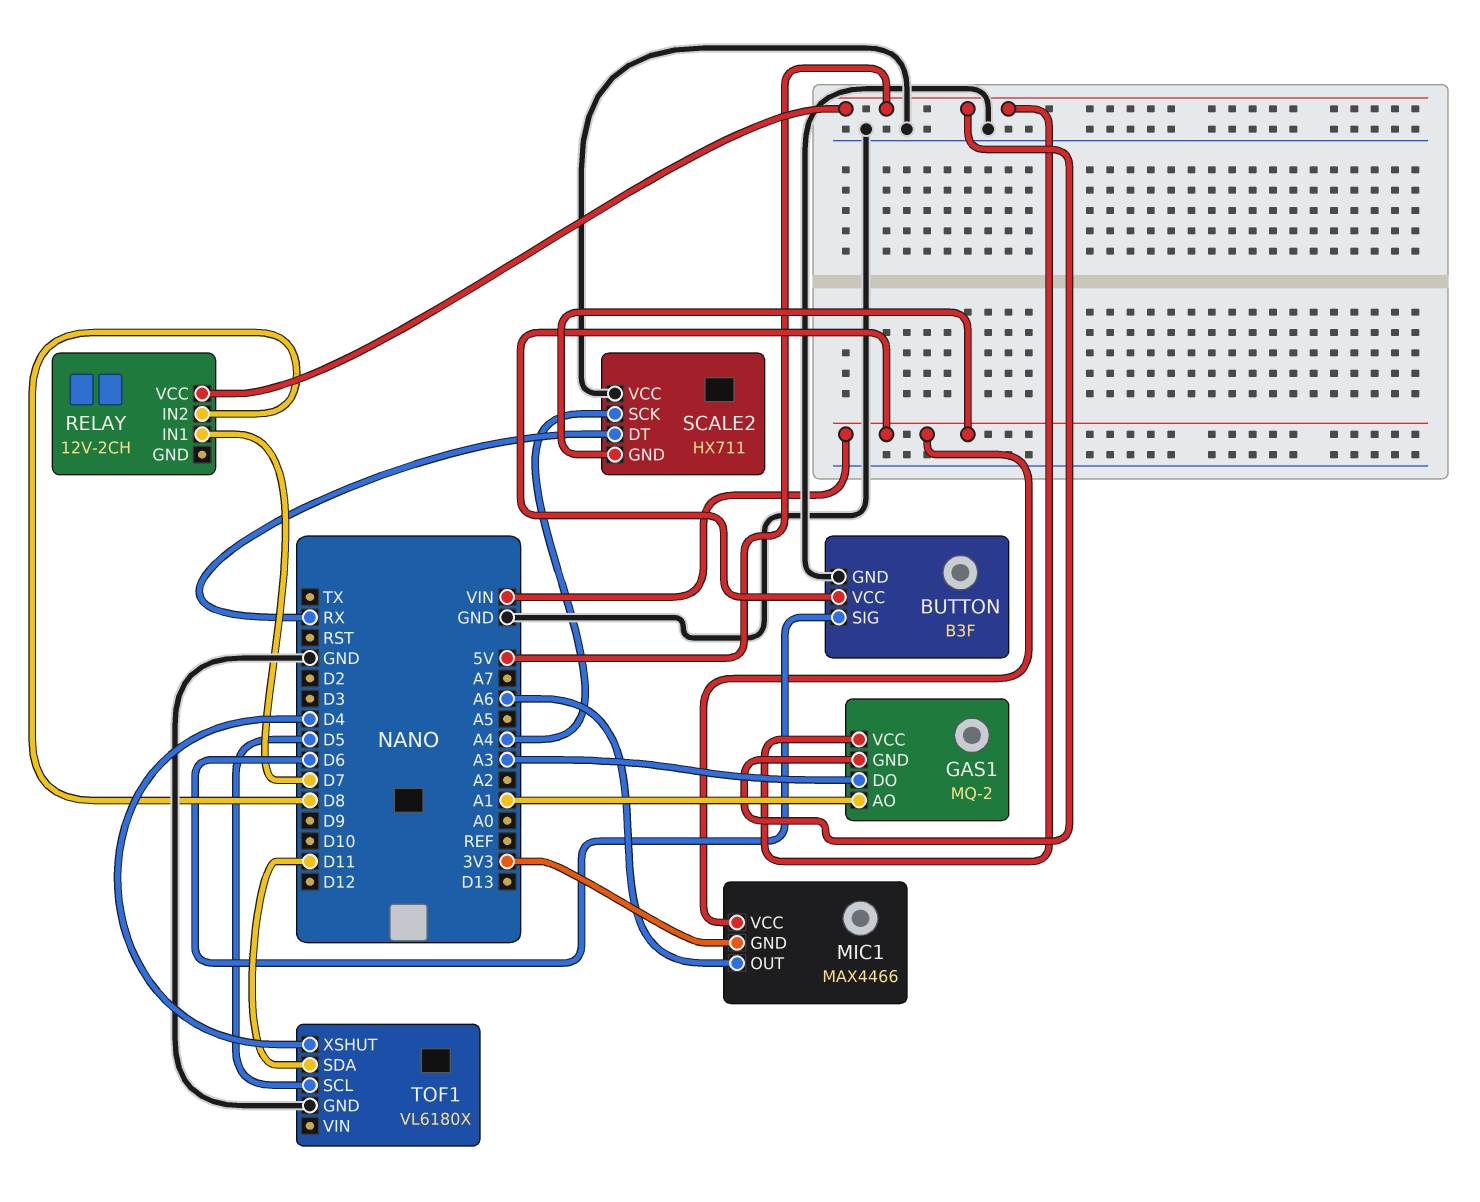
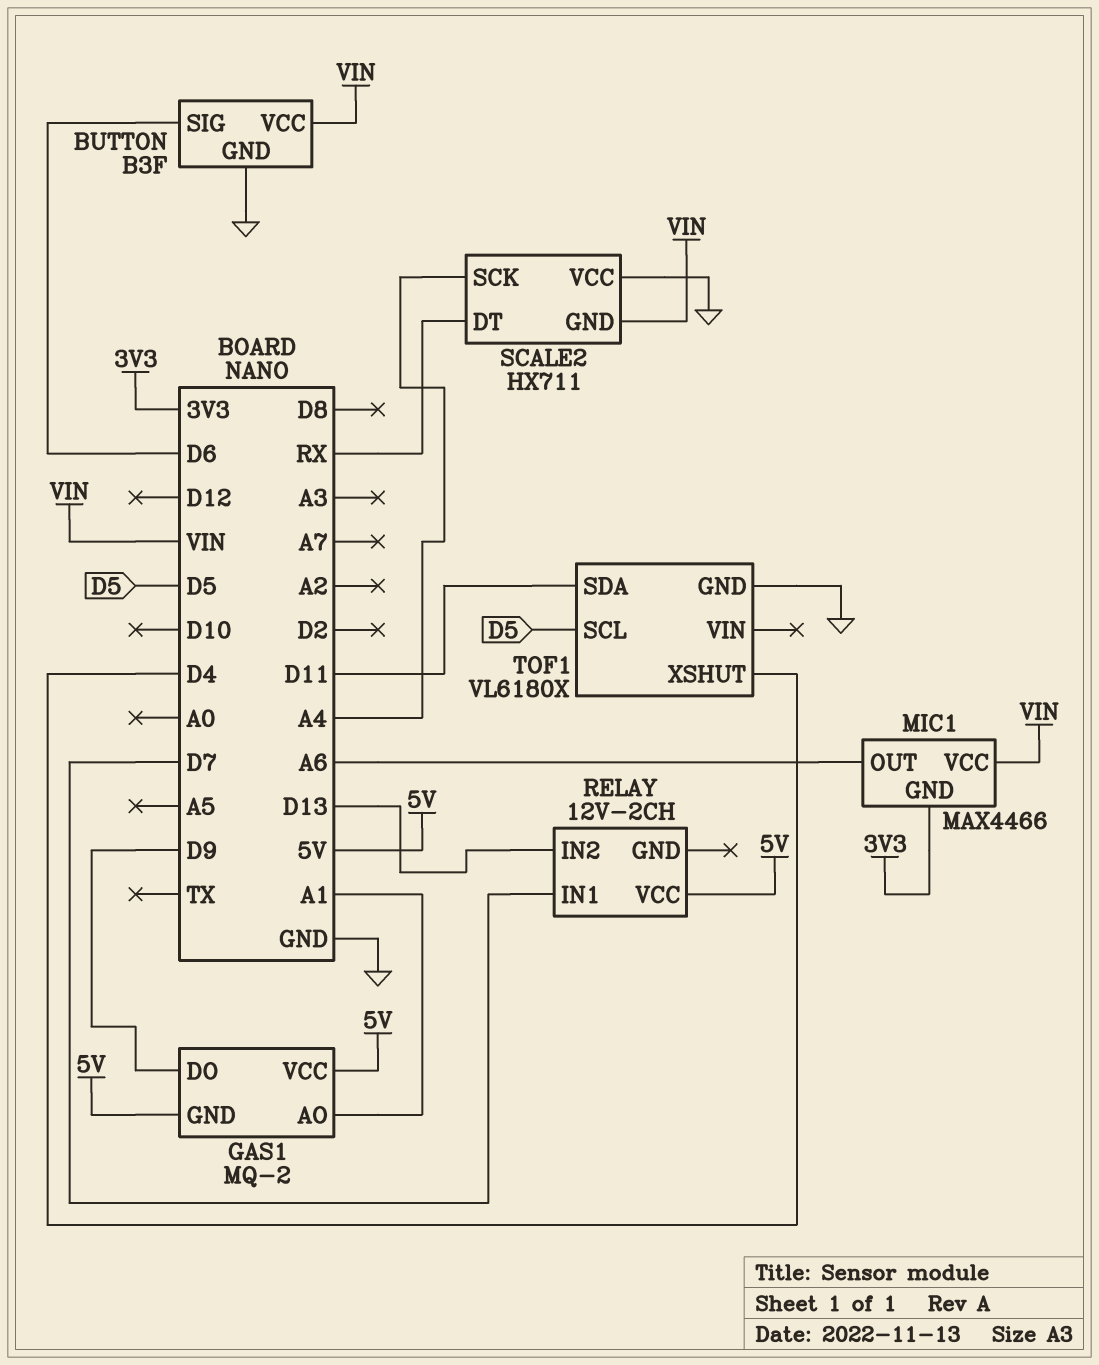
GAS1 pin DO: A3 -> D9
RELAY pin IN2: D8 -> D13

